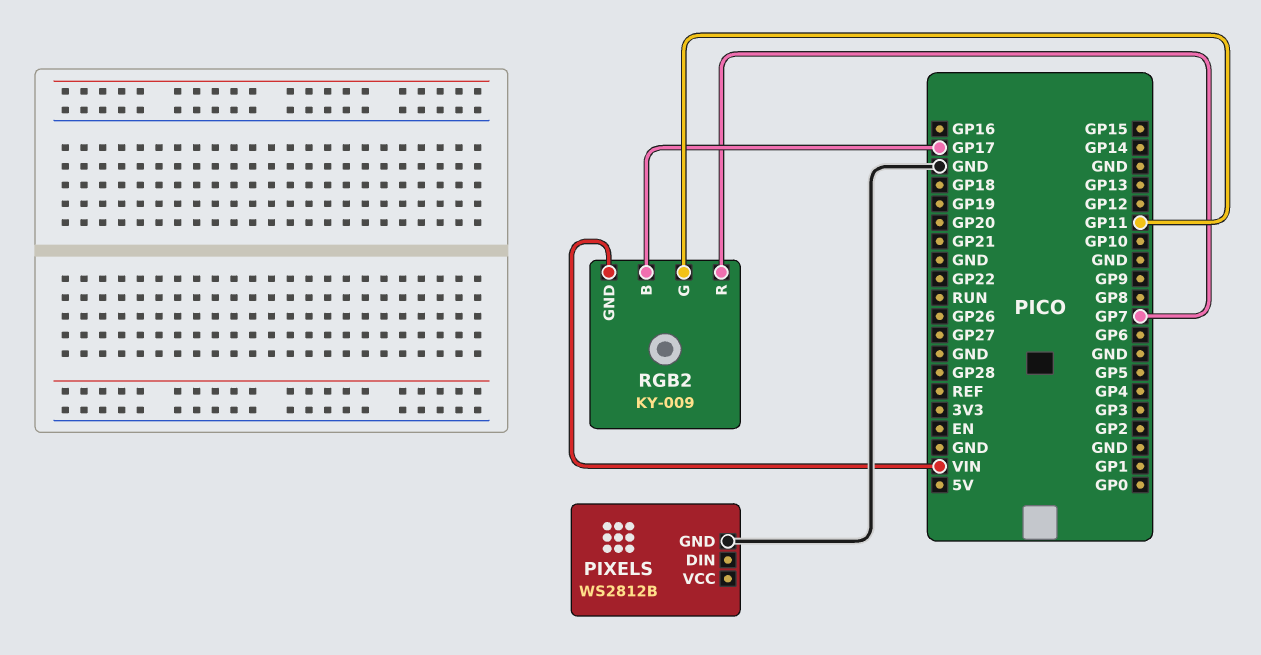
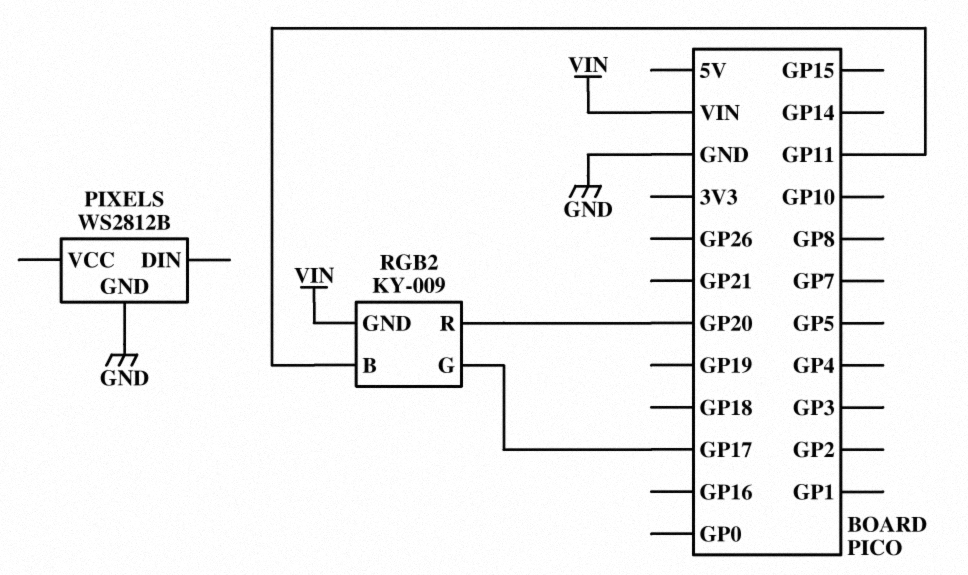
RGB2 pin B: GP17 -> GP11
RGB2 pin G: GP11 -> GP17
RGB2 pin R: GP7 -> GP20

